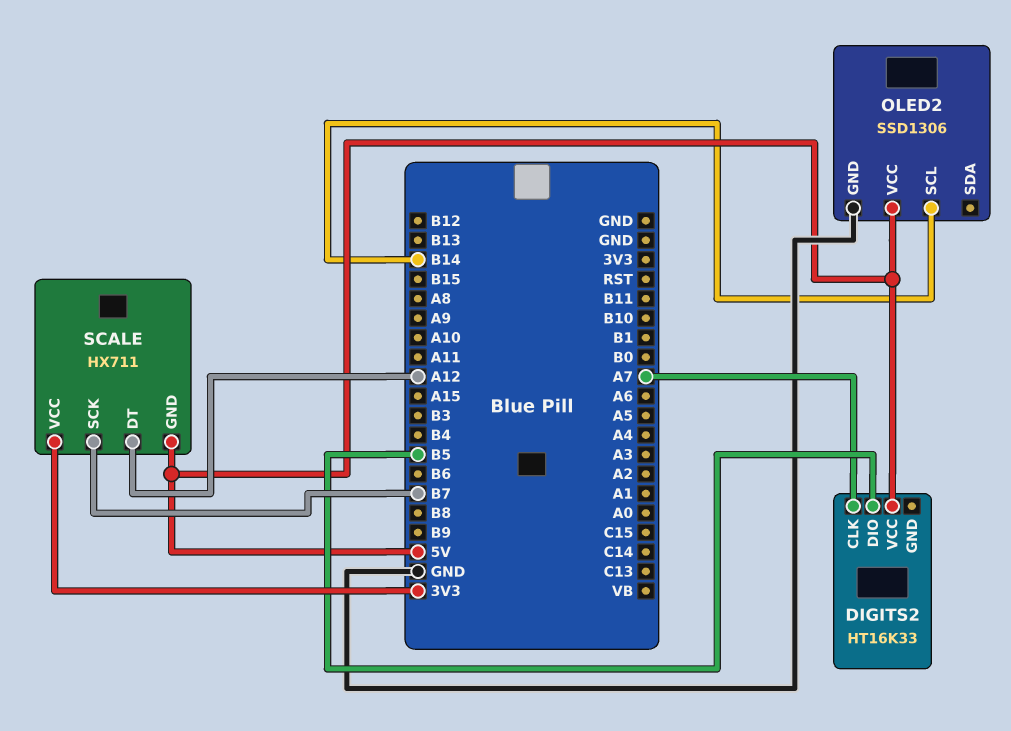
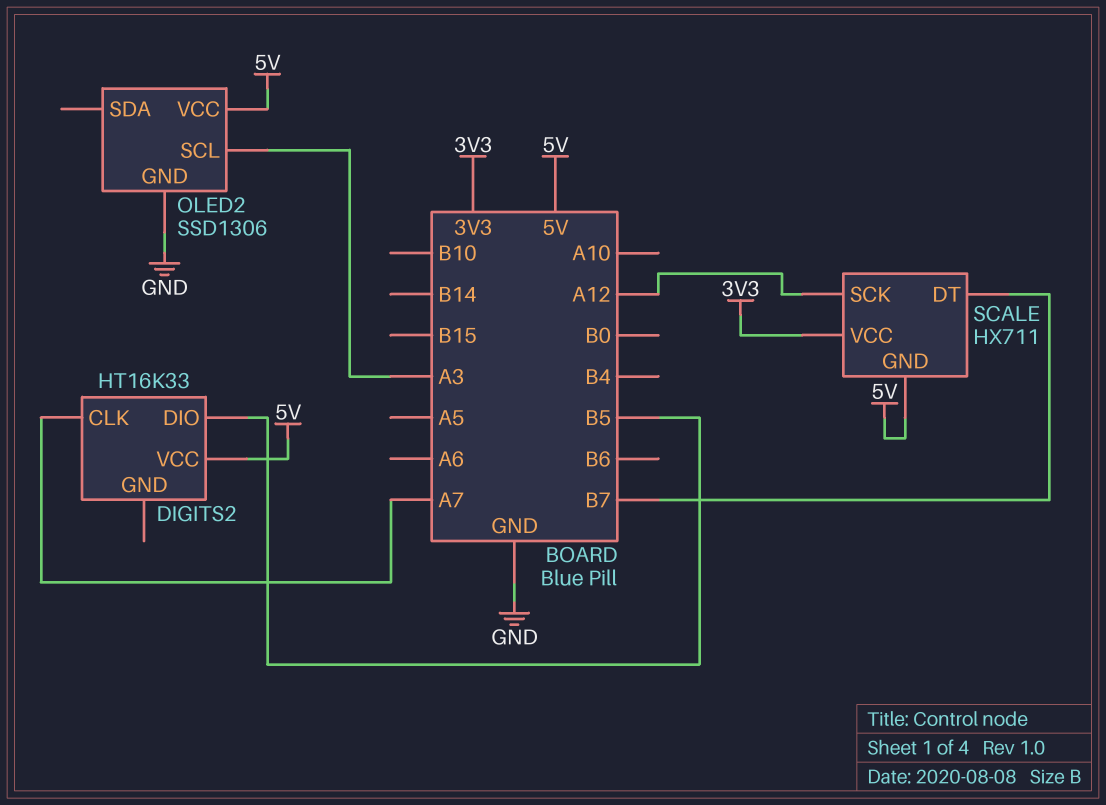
OLED2 pin SCL: B14 -> A3
SCALE pin DT: A12 -> B7
SCALE pin SCK: B7 -> A12

